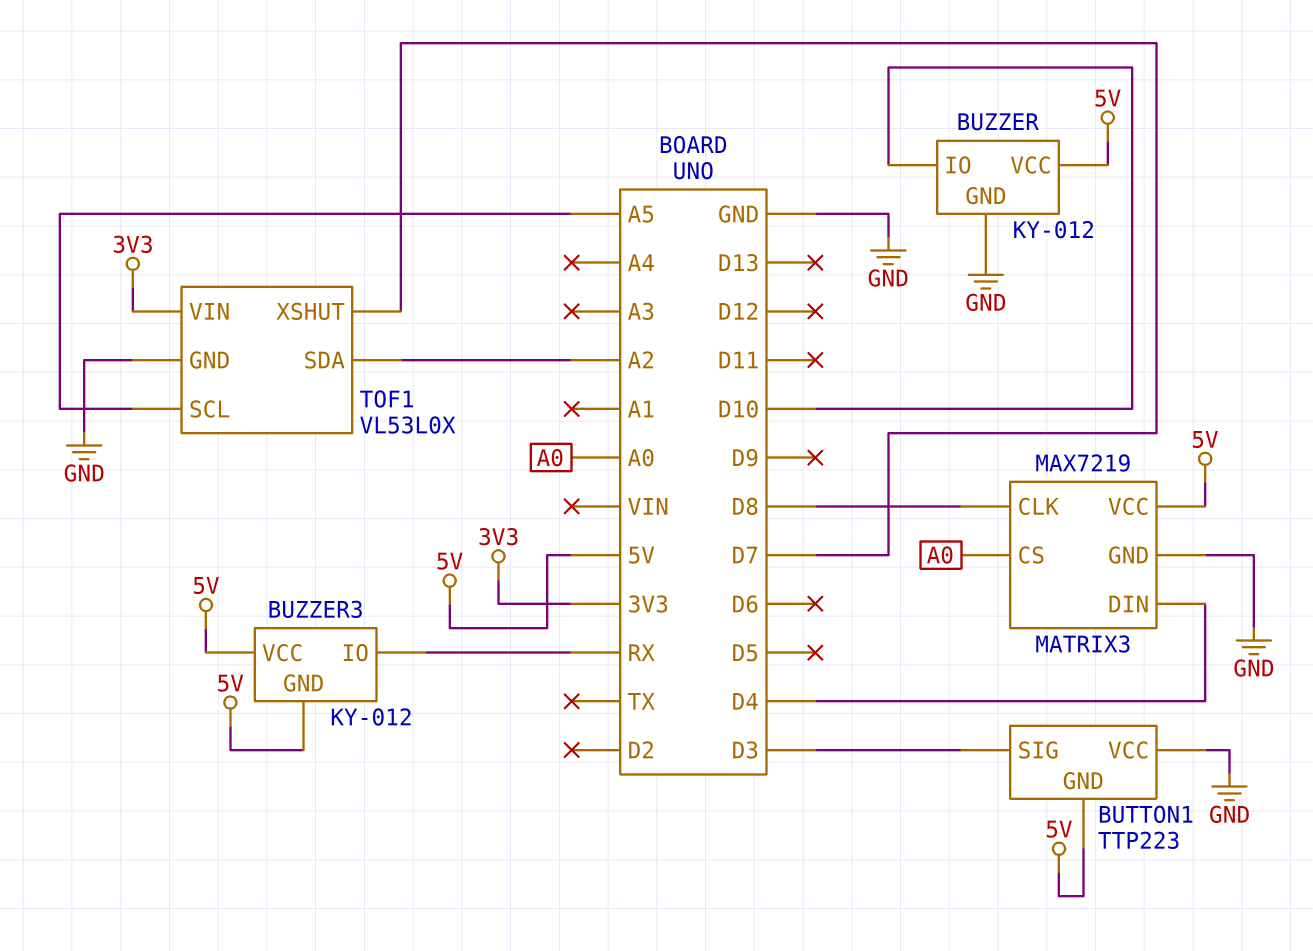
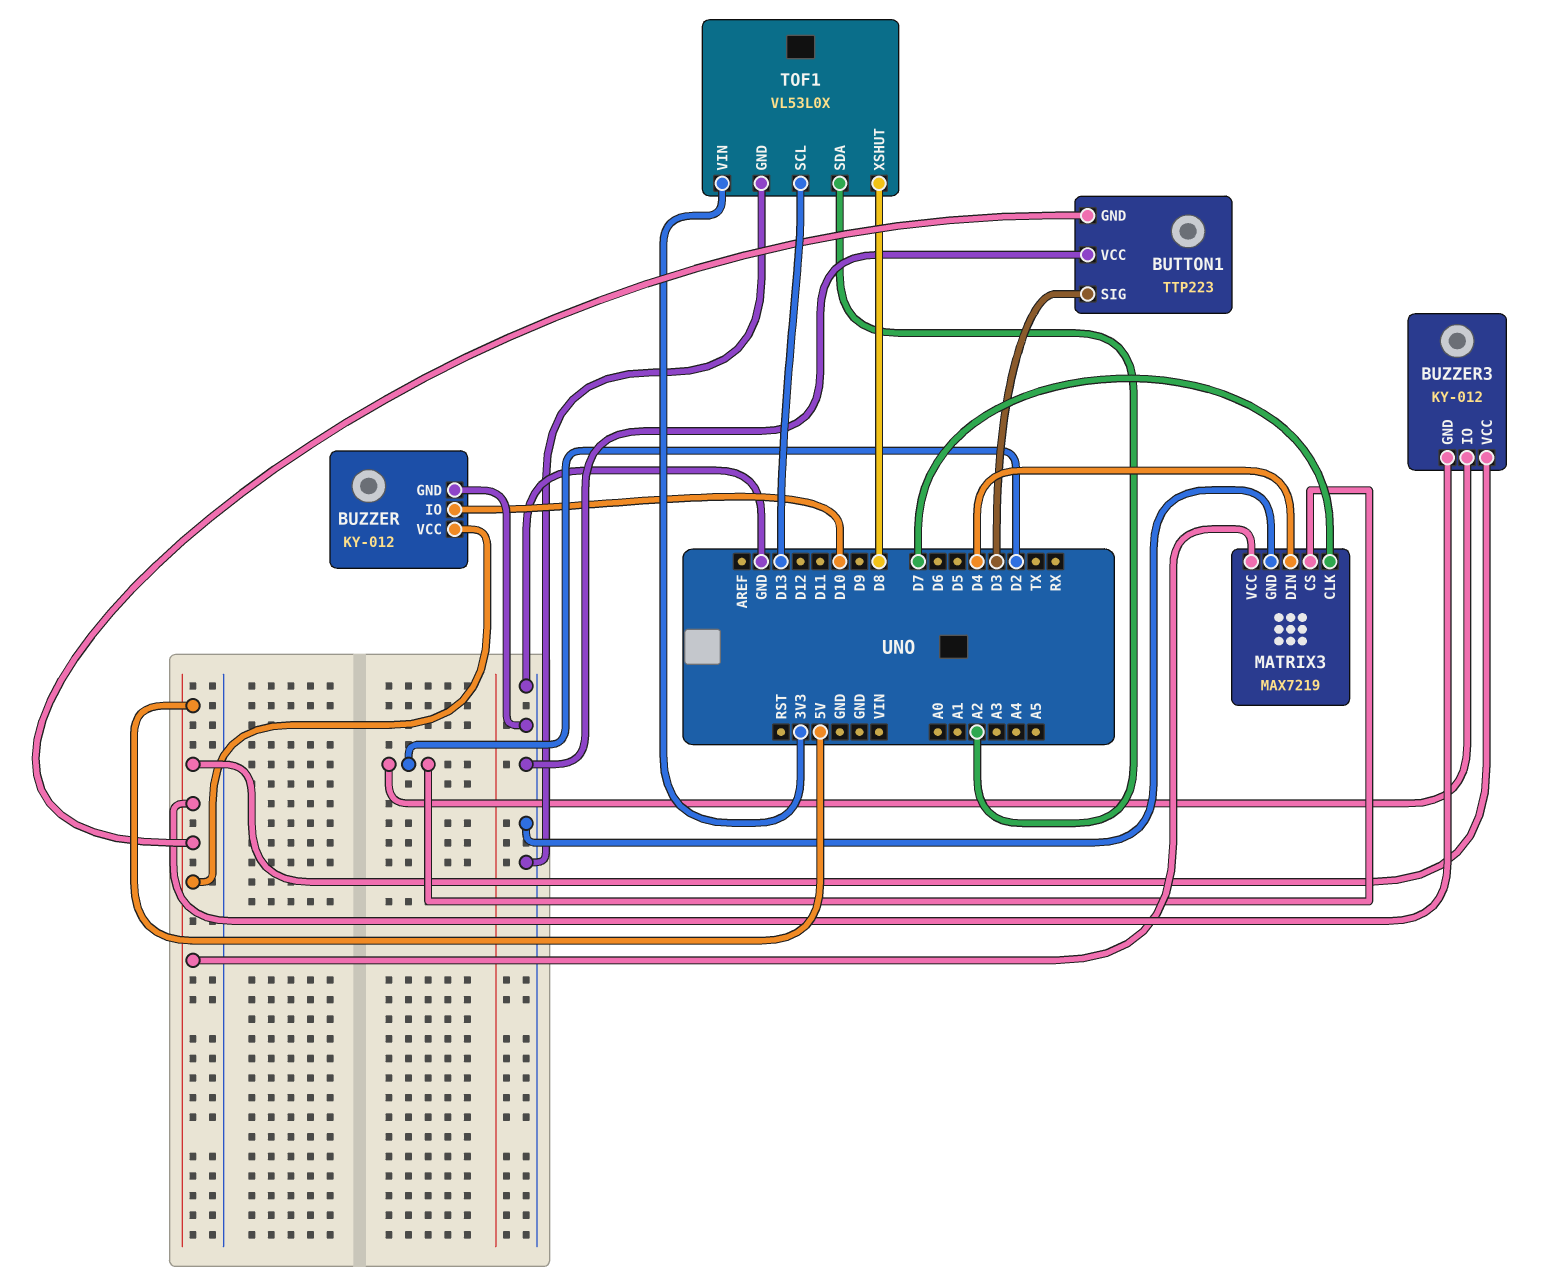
BUZZER3 pin IO: RX -> D2
MATRIX3 pin CLK: D8 -> D7
MATRIX3 pin CS: A0 -> D2
TOF1 pin SCL: A5 -> D13
TOF1 pin XSHUT: D7 -> D8

